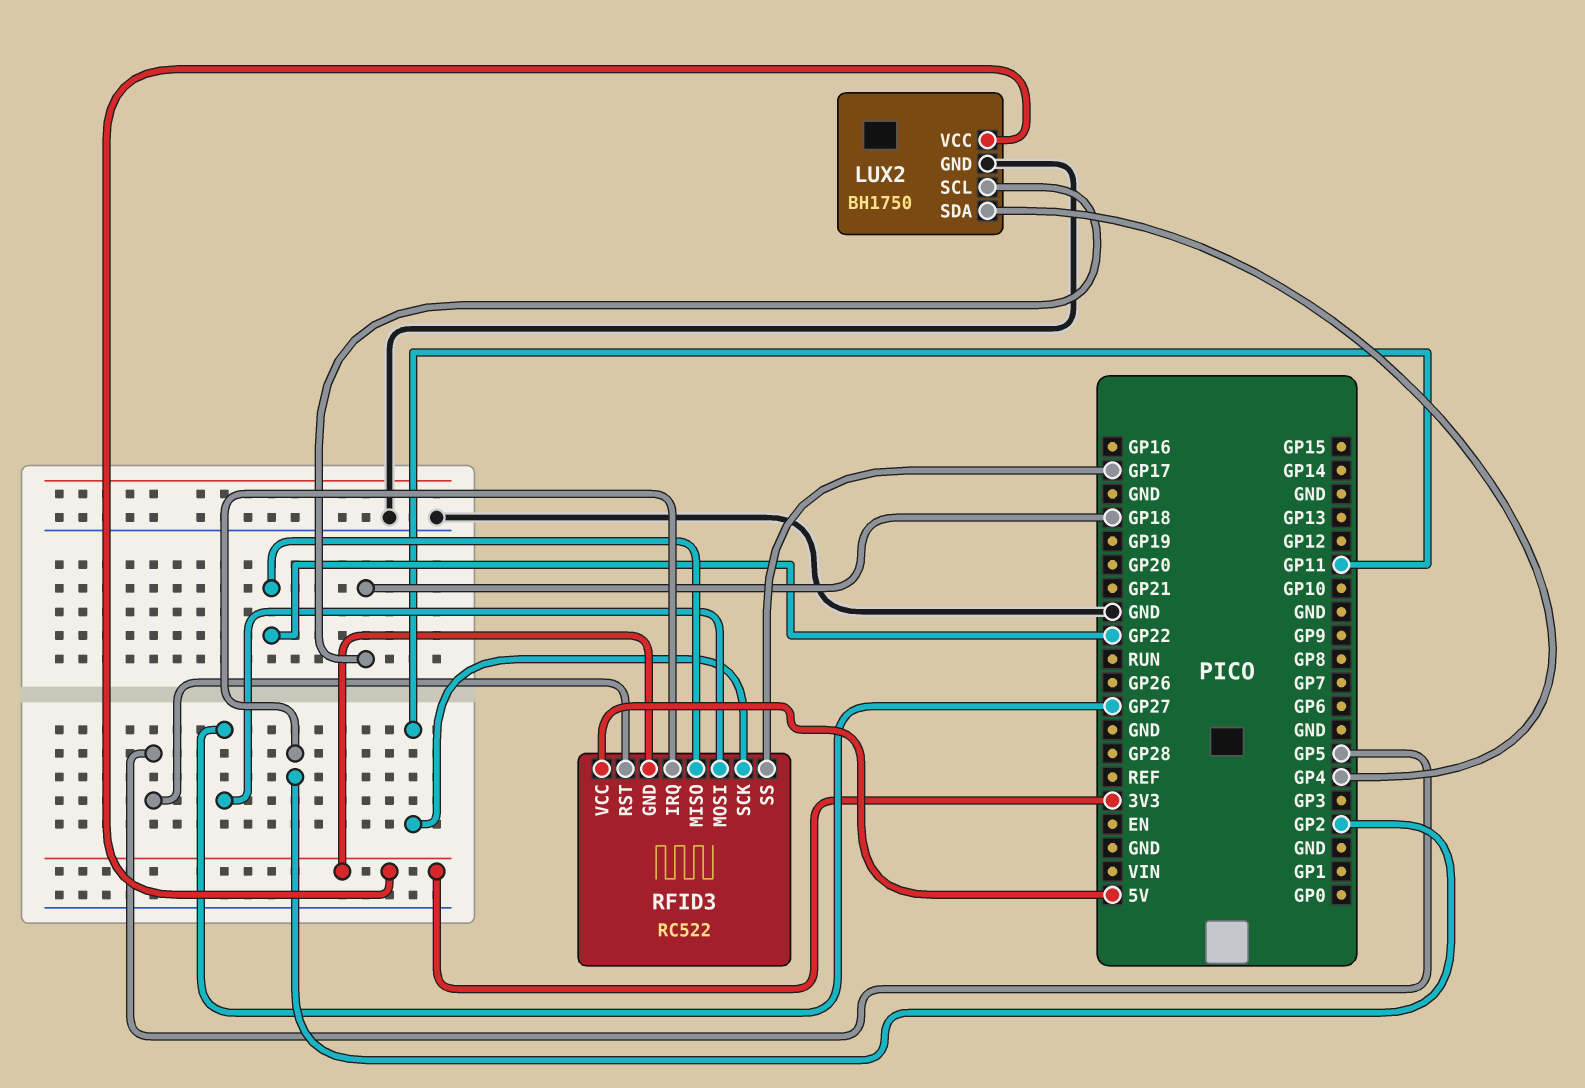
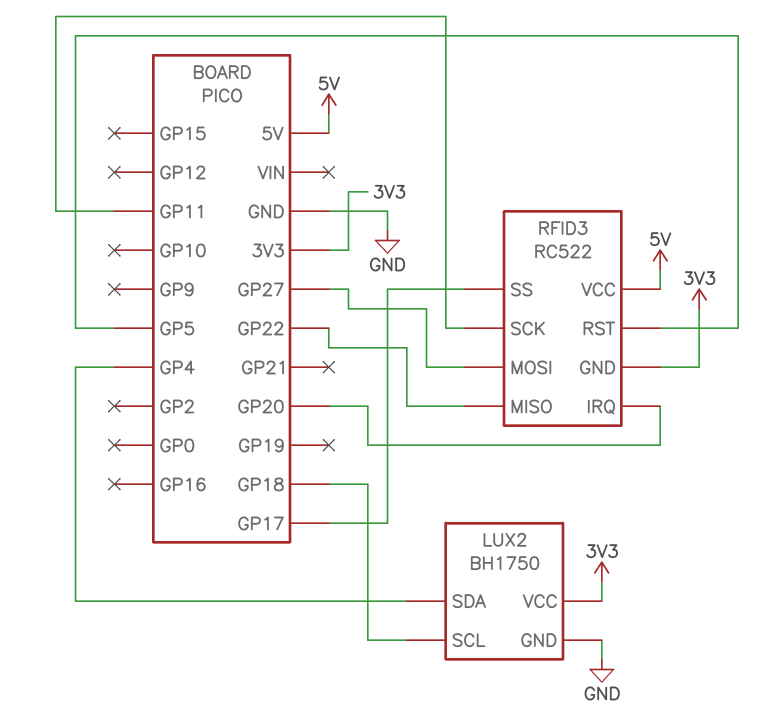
RFID3 pin IRQ: GP2 -> GP20

